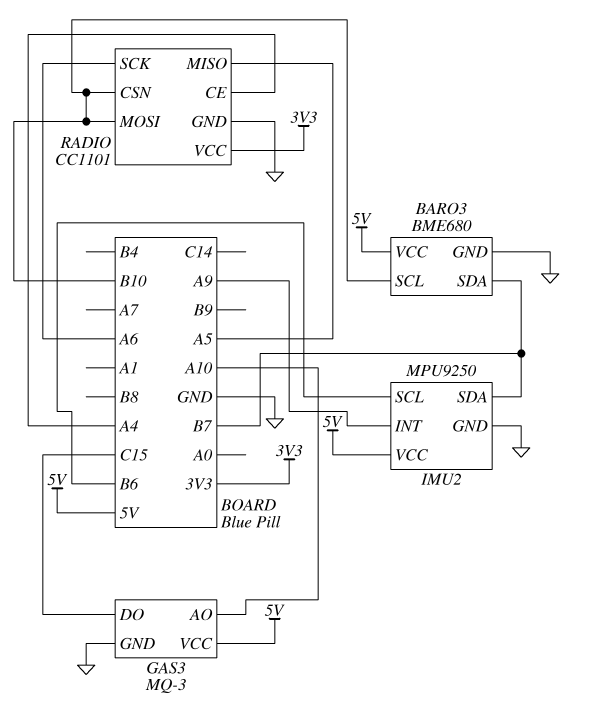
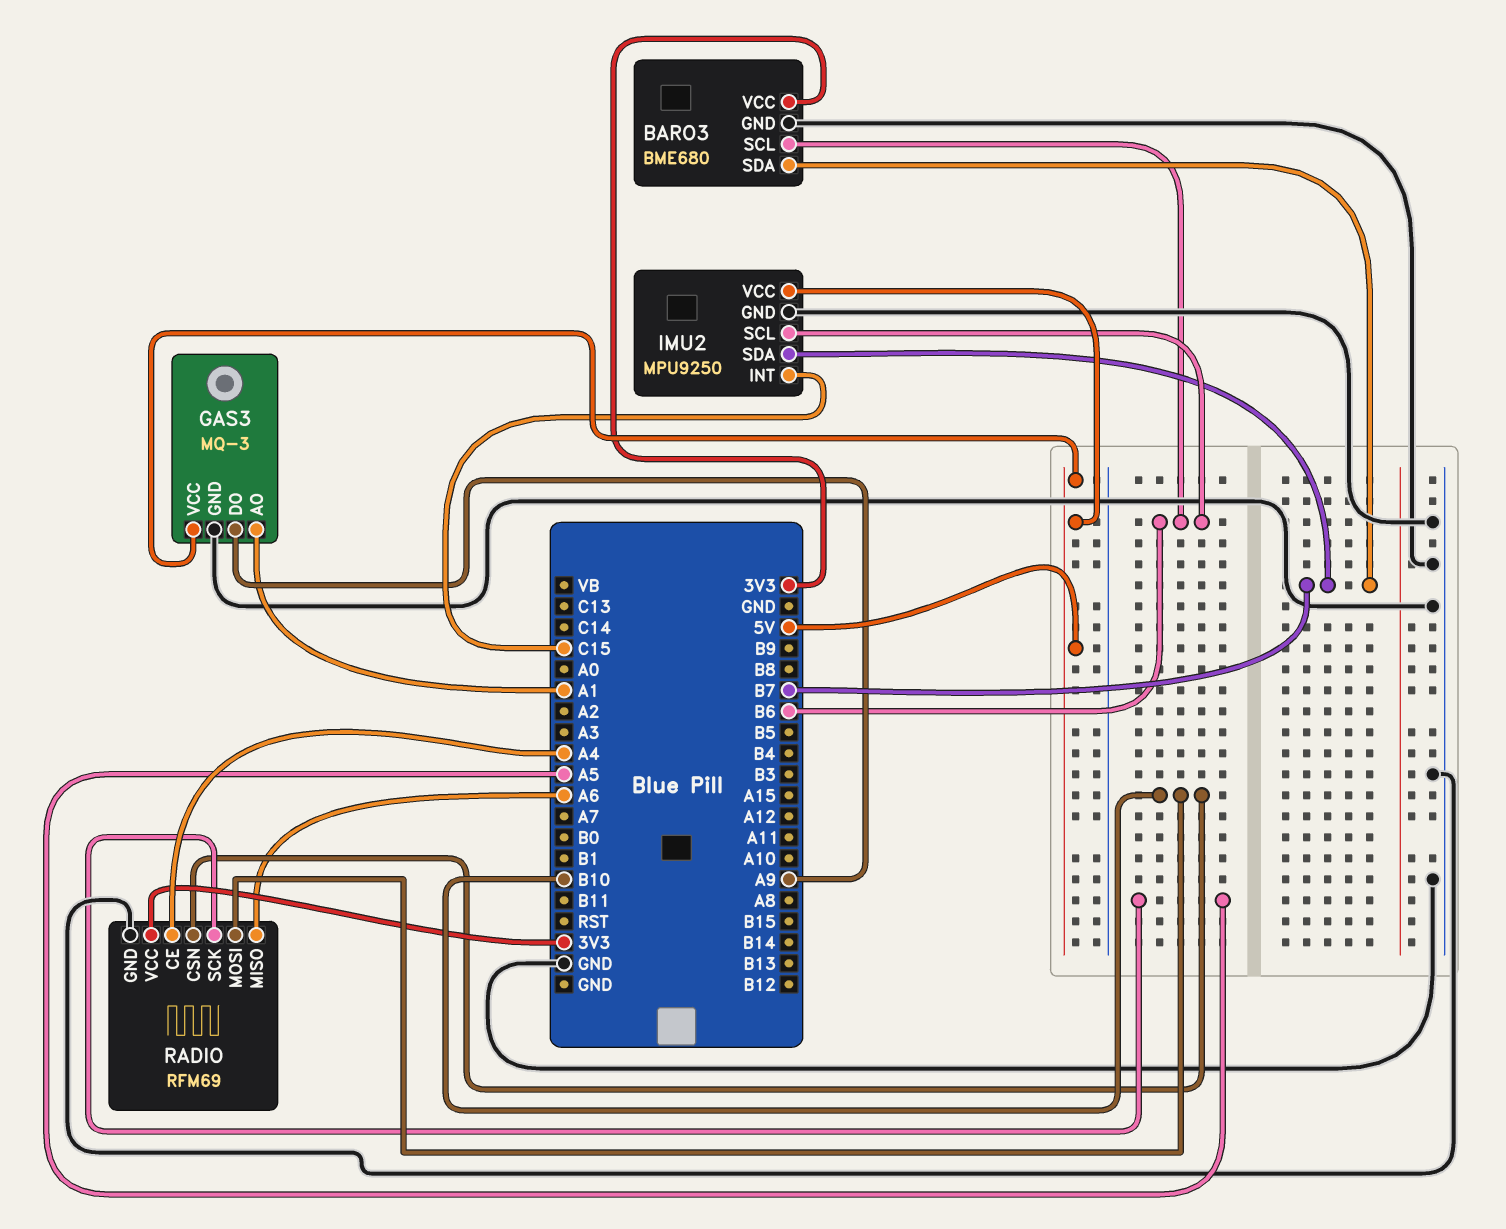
BARO3 pin SCL: B10 -> B6
BARO3 pin VCC: 5V -> 3V3
GAS3 pin AO: A10 -> A1
GAS3 pin DO: C15 -> A9
IMU2 pin INT: A9 -> C15
RADIO: CC1101 -> RFM69
RADIO pin MISO: A5 -> A6
RADIO pin SCK: A6 -> A5

